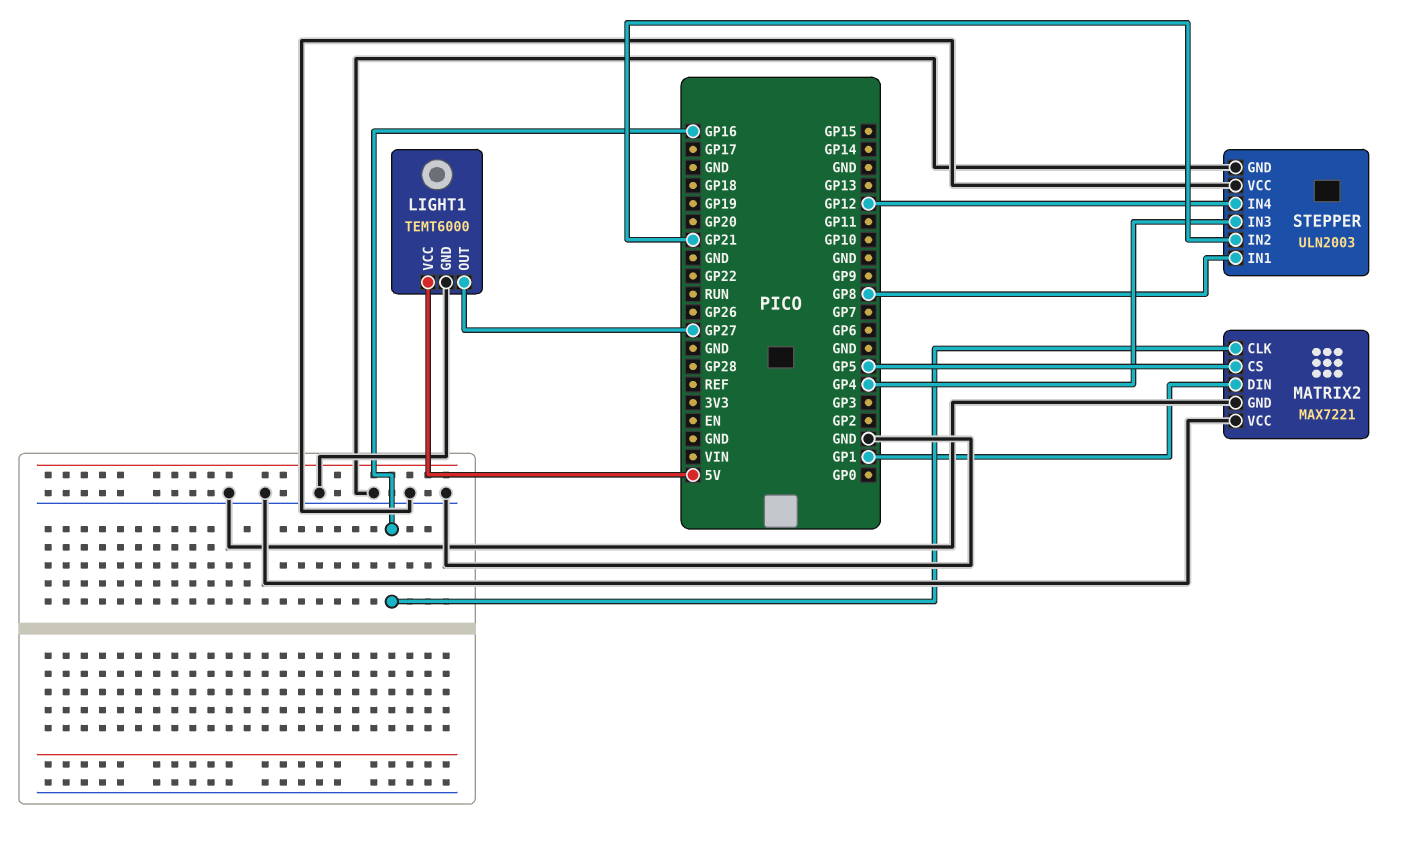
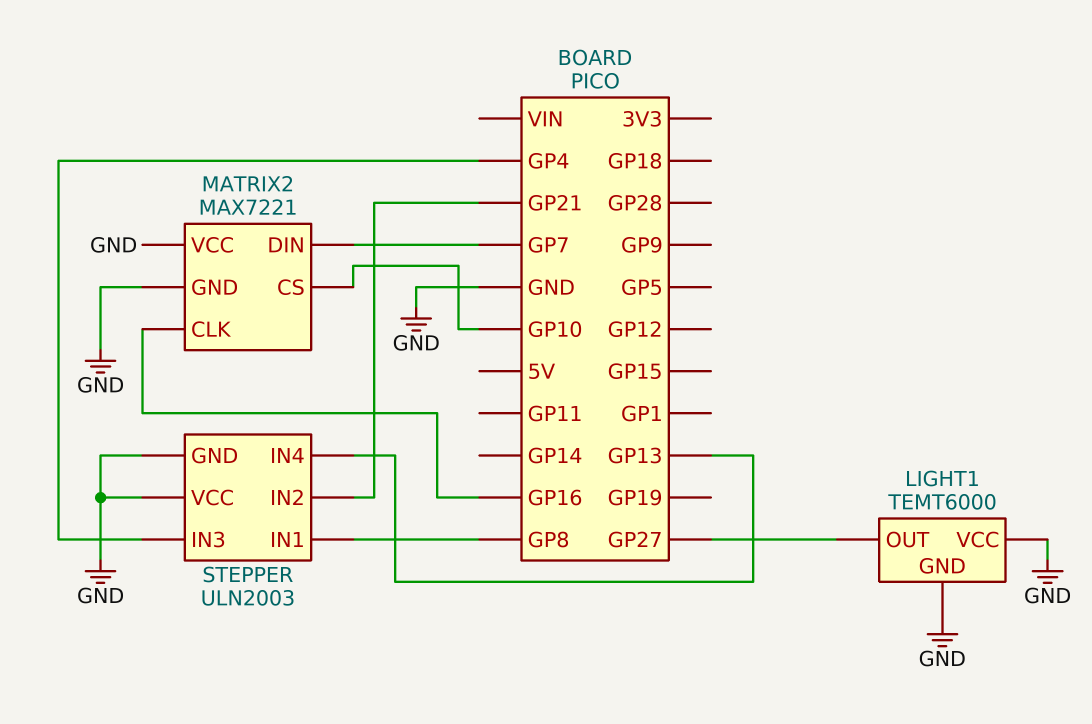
LIGHT1 pin VCC: 5V -> GND
MATRIX2 pin CS: GP5 -> GP10
MATRIX2 pin DIN: GP1 -> GP7
STEPPER pin IN4: GP12 -> GP13

